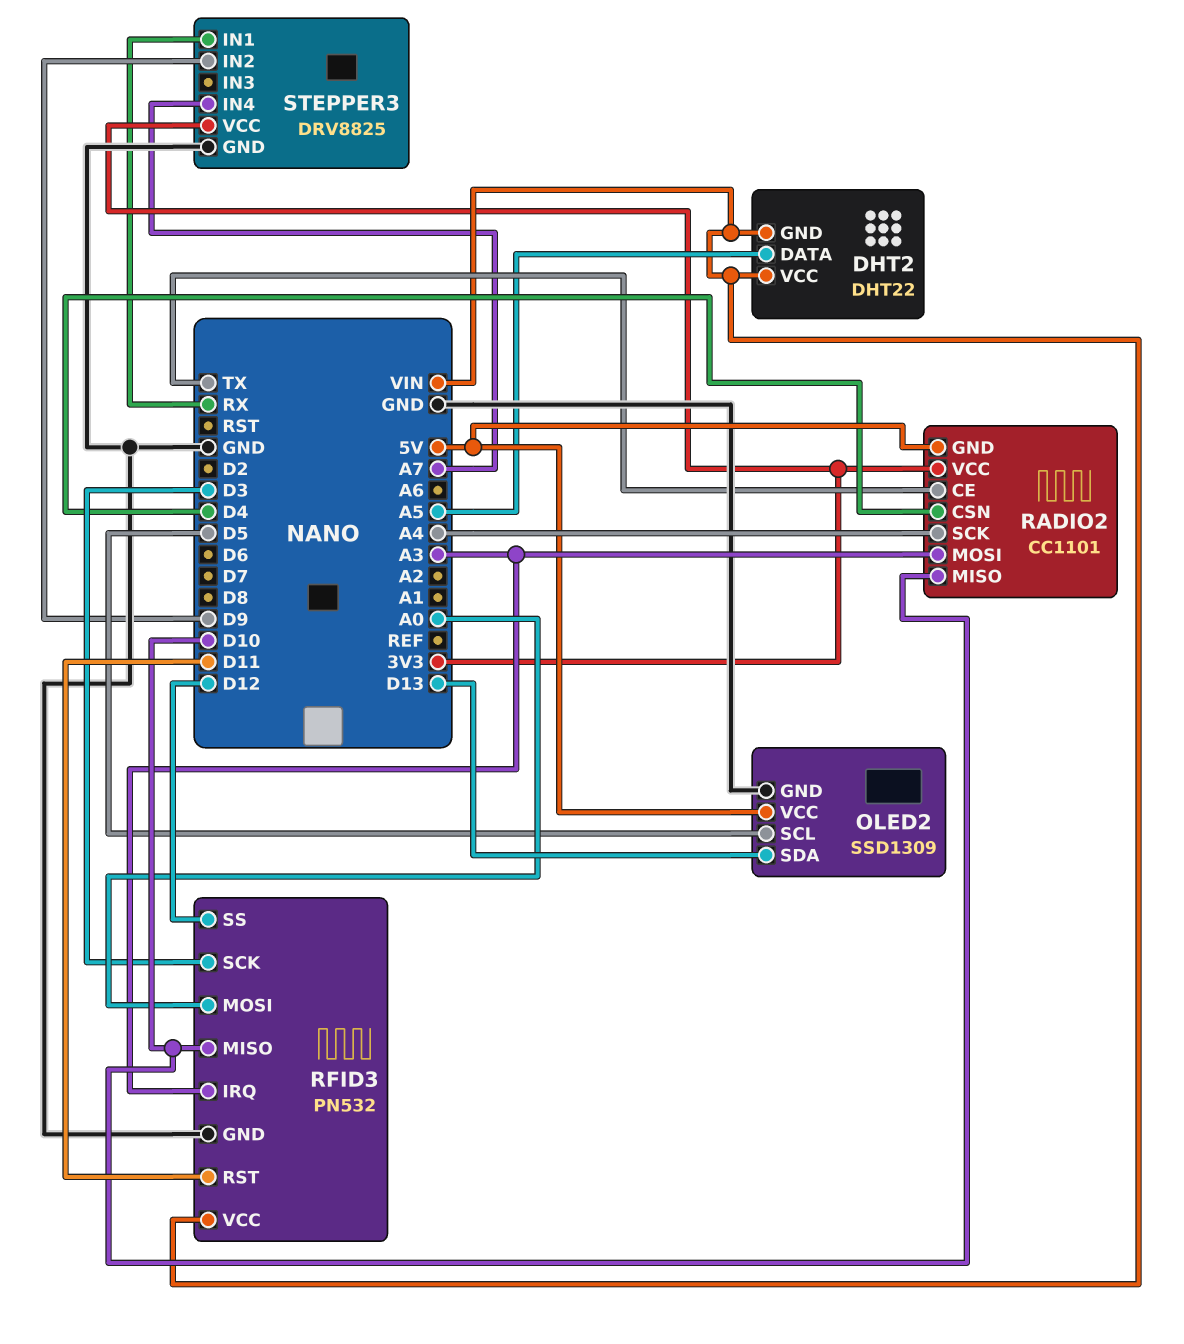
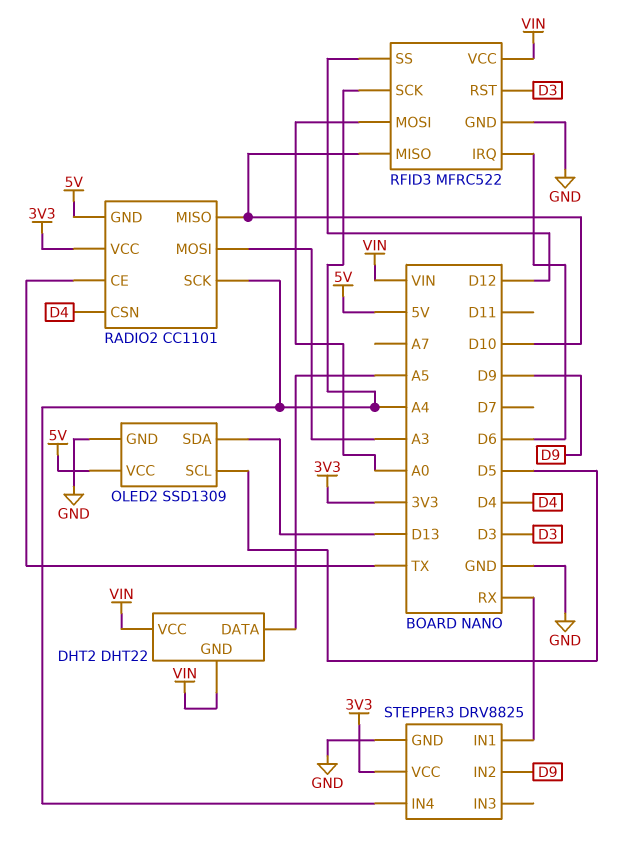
RFID3: PN532 -> MFRC522
RFID3 pin IRQ: A3 -> D6
RFID3 pin RST: D11 -> D3
RFID3 pin SCK: D3 -> A4
STEPPER3 pin IN4: A7 -> A4

